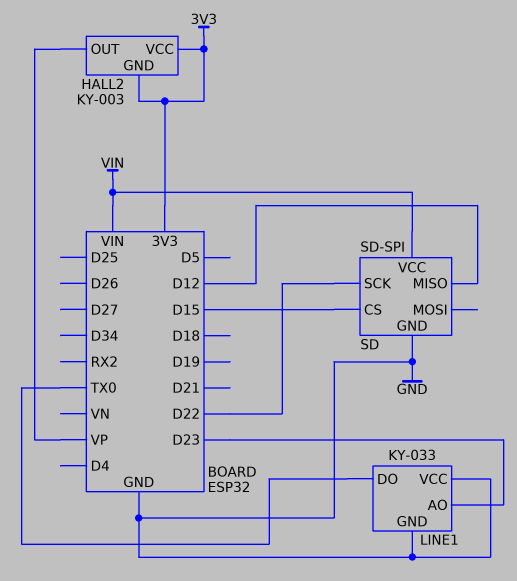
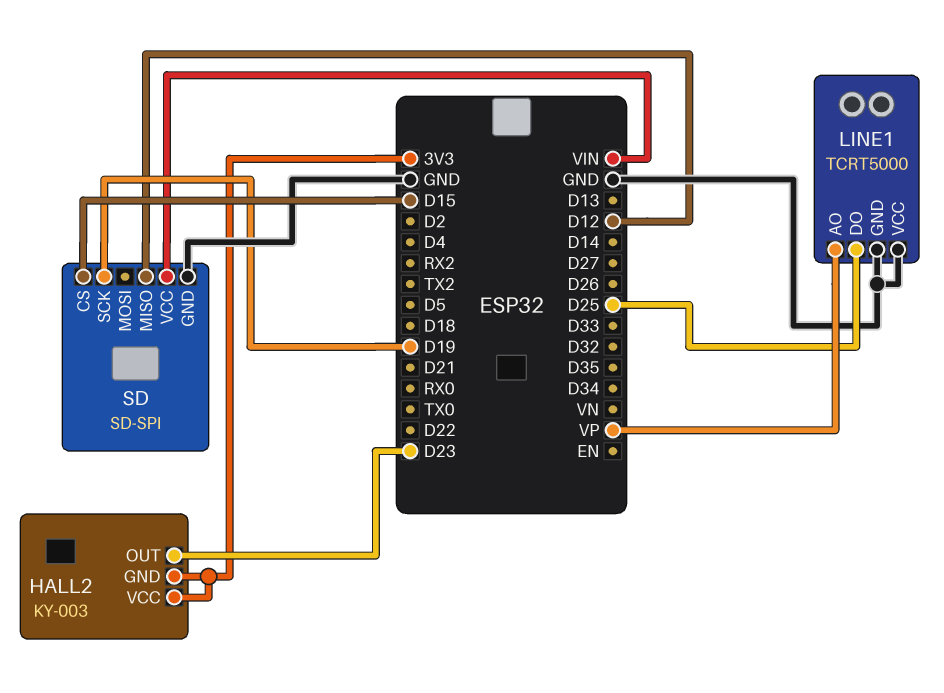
HALL2 pin OUT: VP -> D23
LINE1: KY-033 -> TCRT5000
LINE1 pin AO: D23 -> VP
LINE1 pin DO: TX0 -> D25
SD pin SCK: D22 -> D19

